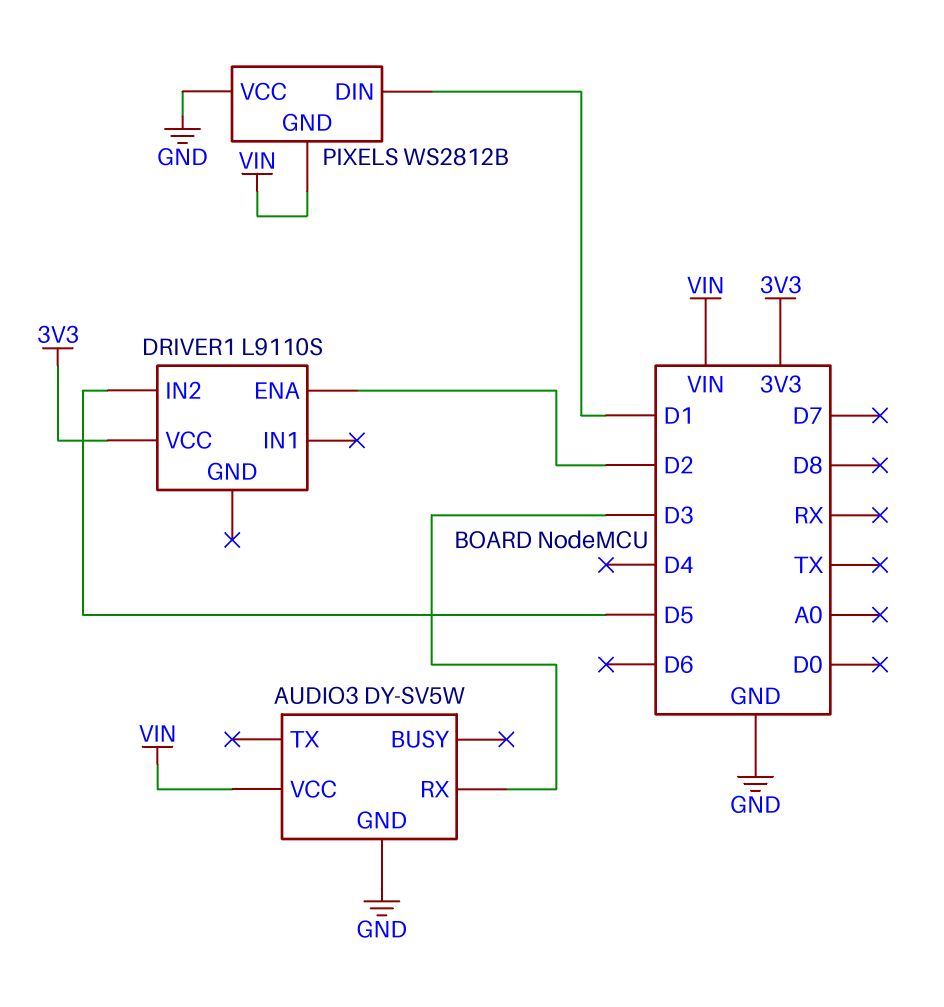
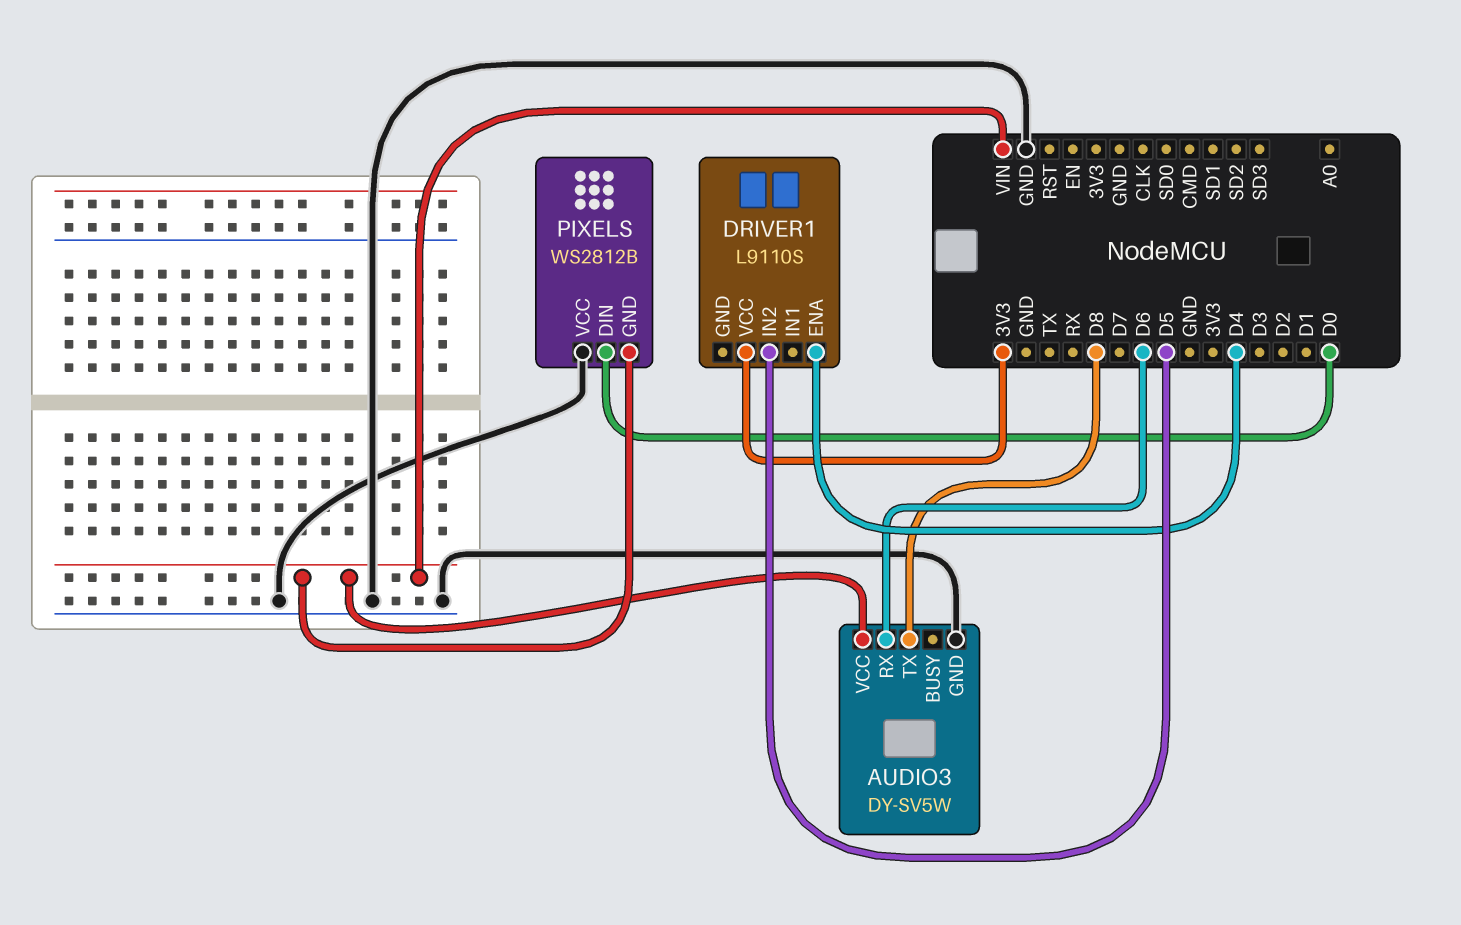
AUDIO3 pin RX: D3 -> D6
AUDIO3 pin TX: none -> D8
DRIVER1 pin ENA: D2 -> D4
PIXELS pin DIN: D1 -> D0

